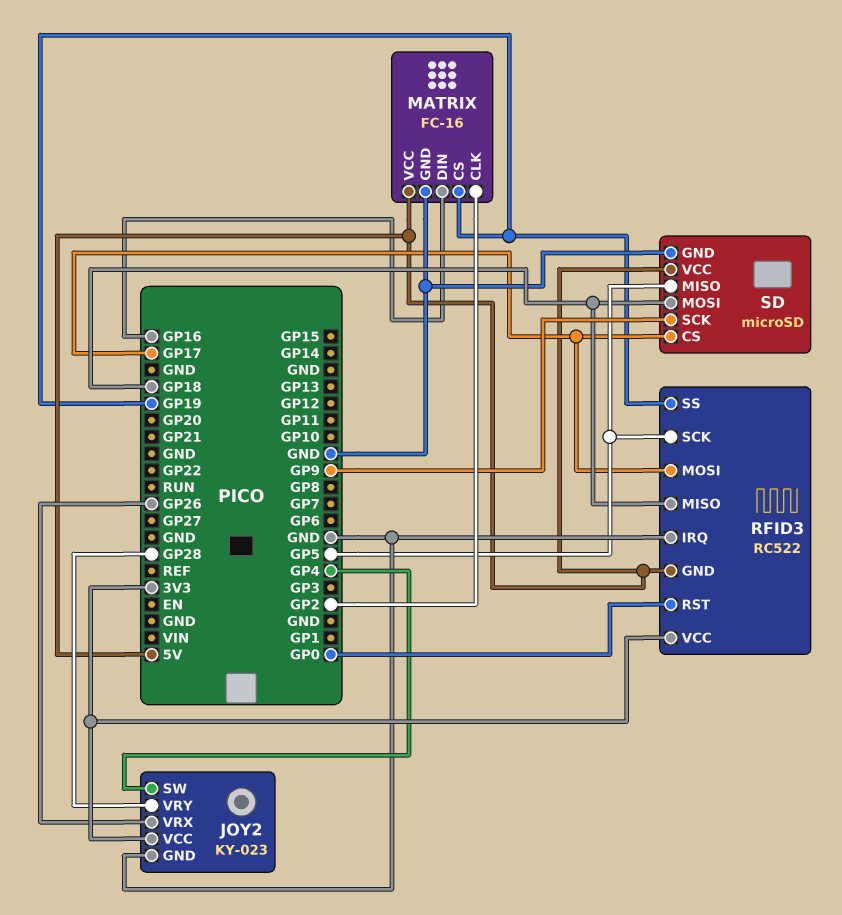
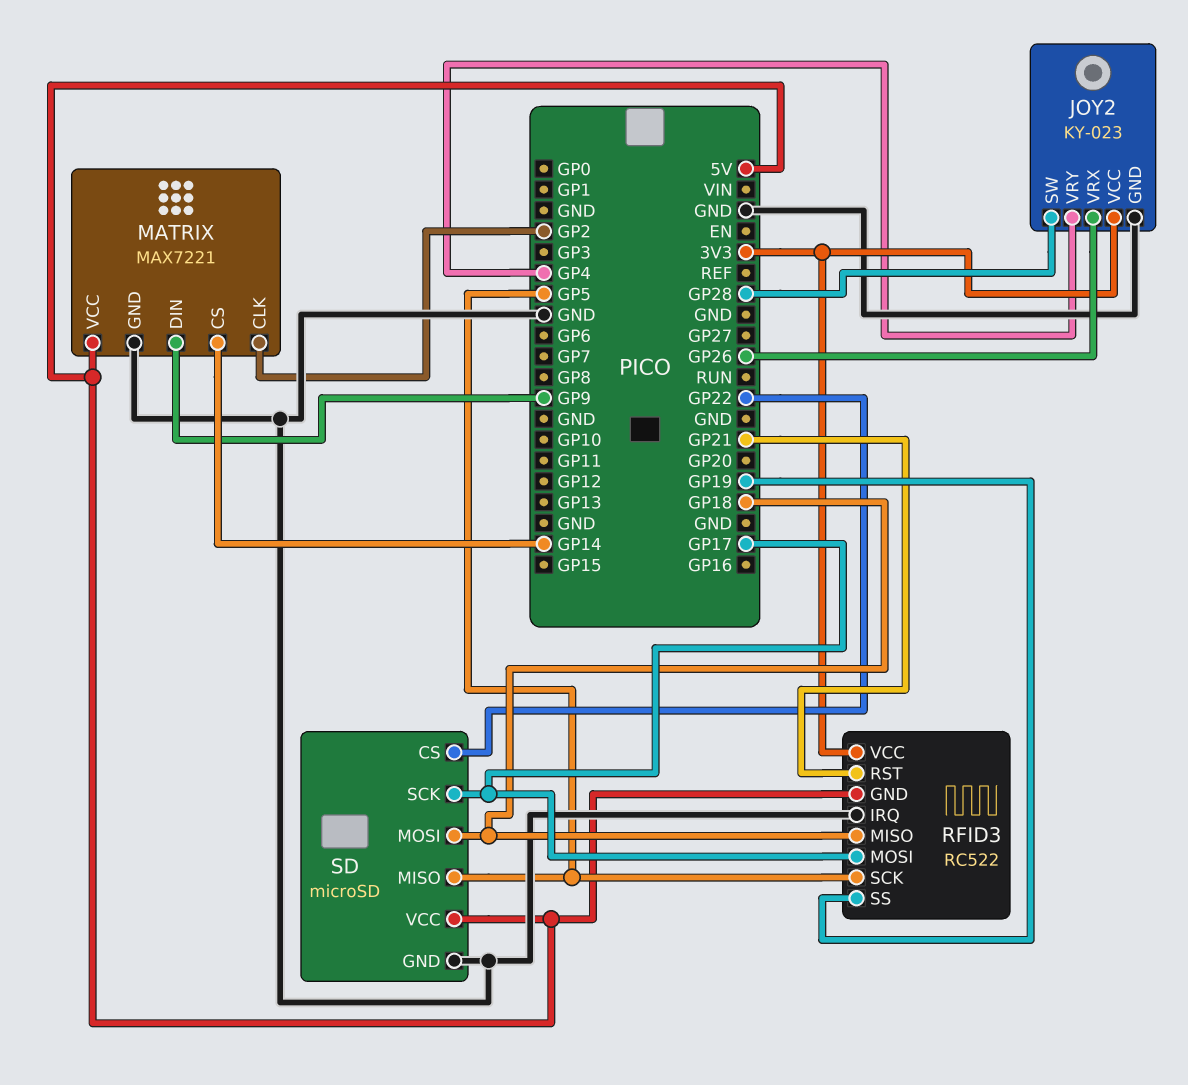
JOY2 pin SW: GP4 -> GP28
JOY2 pin VRY: GP28 -> GP4
MATRIX: FC-16 -> MAX7221
MATRIX pin CS: GP19 -> GP14
MATRIX pin DIN: GP16 -> GP9
RFID3 pin RST: GP0 -> GP21
SD pin CS: GP17 -> GP22
SD pin SCK: GP9 -> GP17

